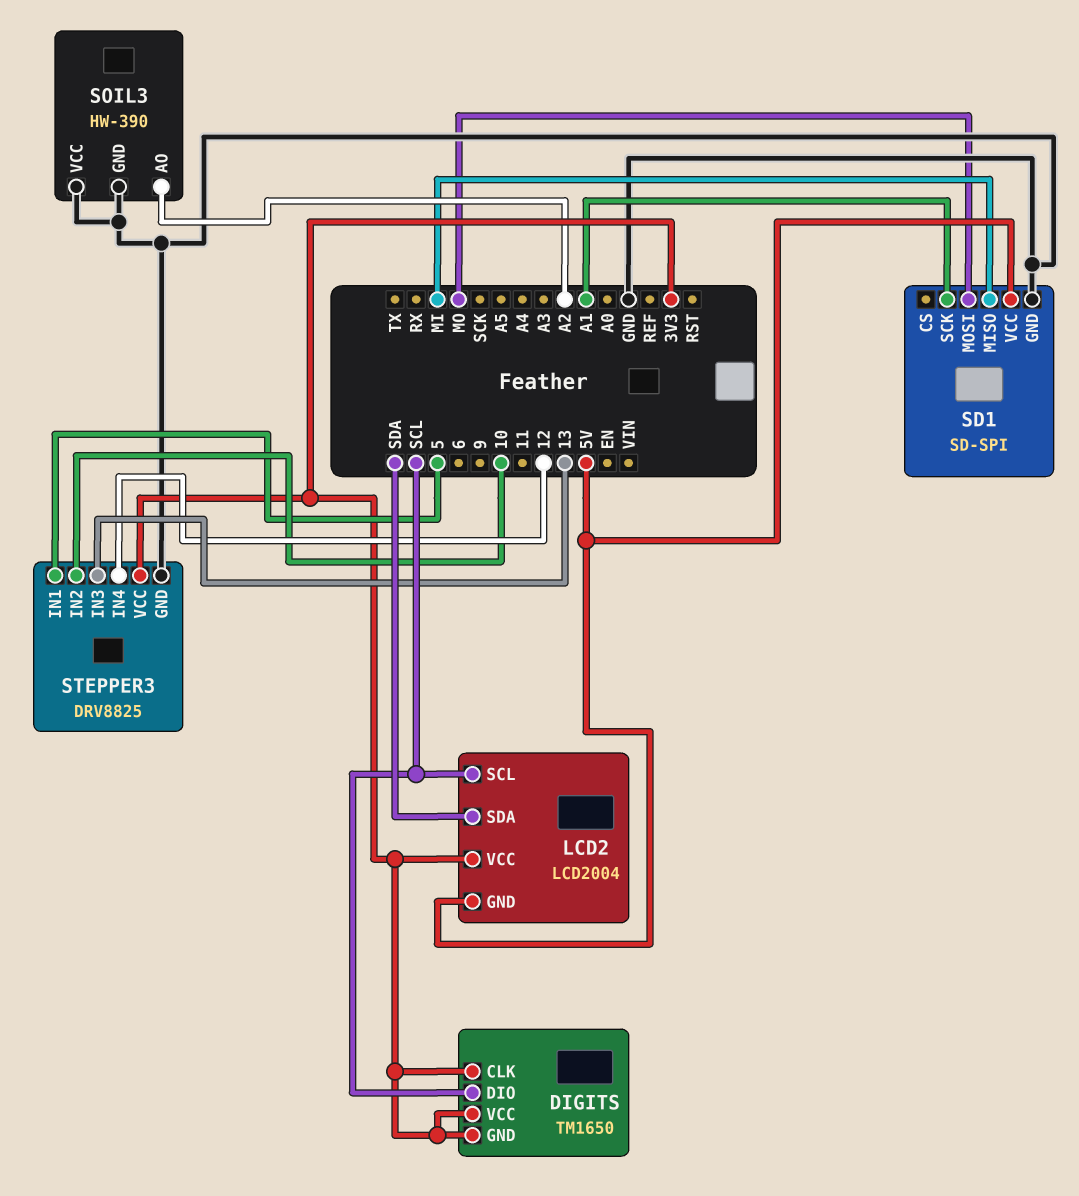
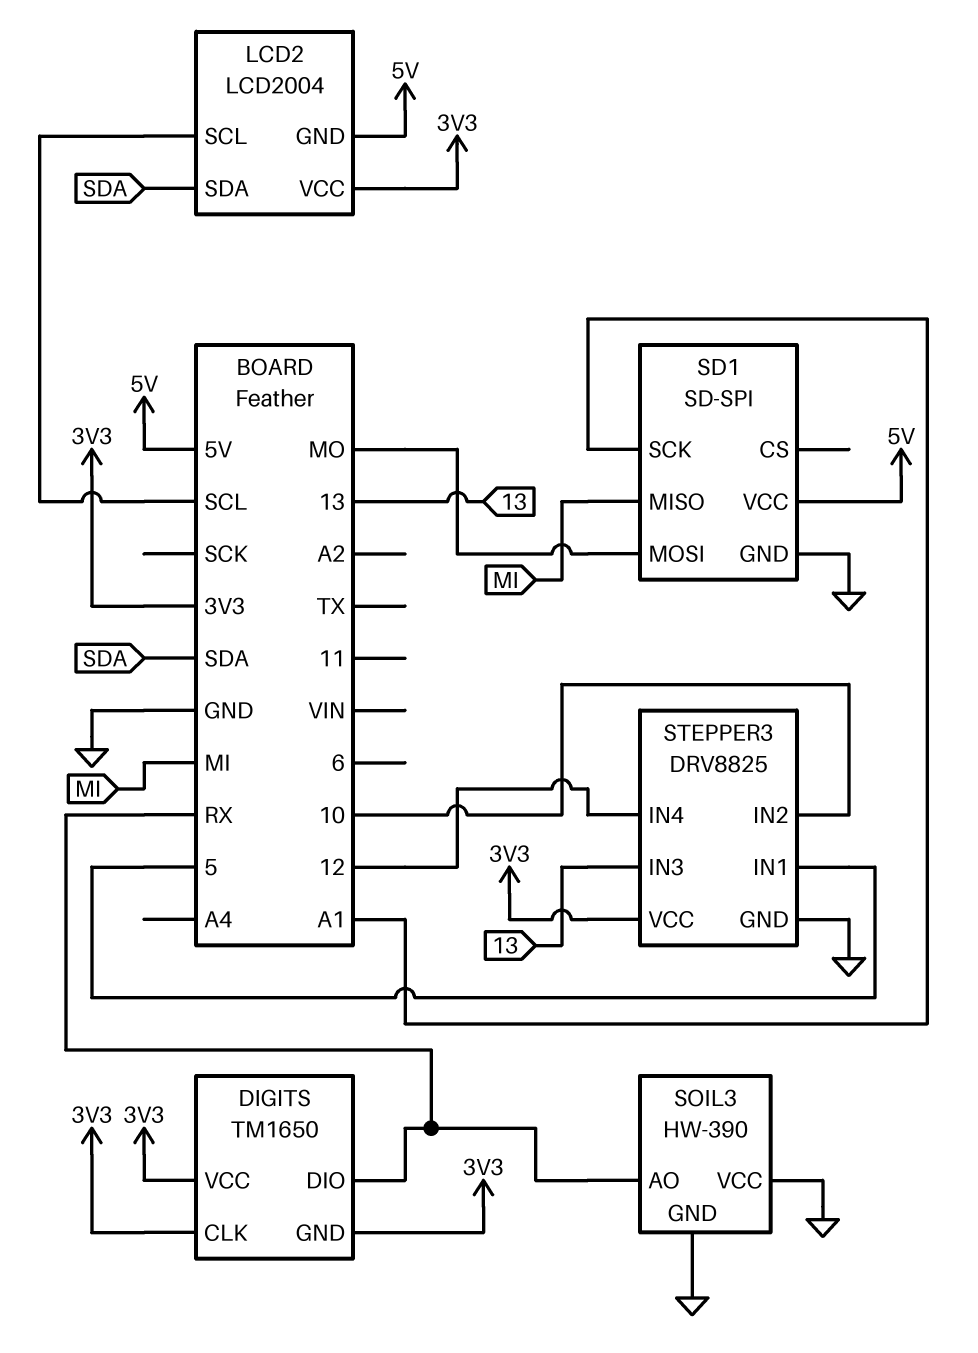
DIGITS pin DIO: SCL -> RX
SOIL3 pin AO: A2 -> RX

